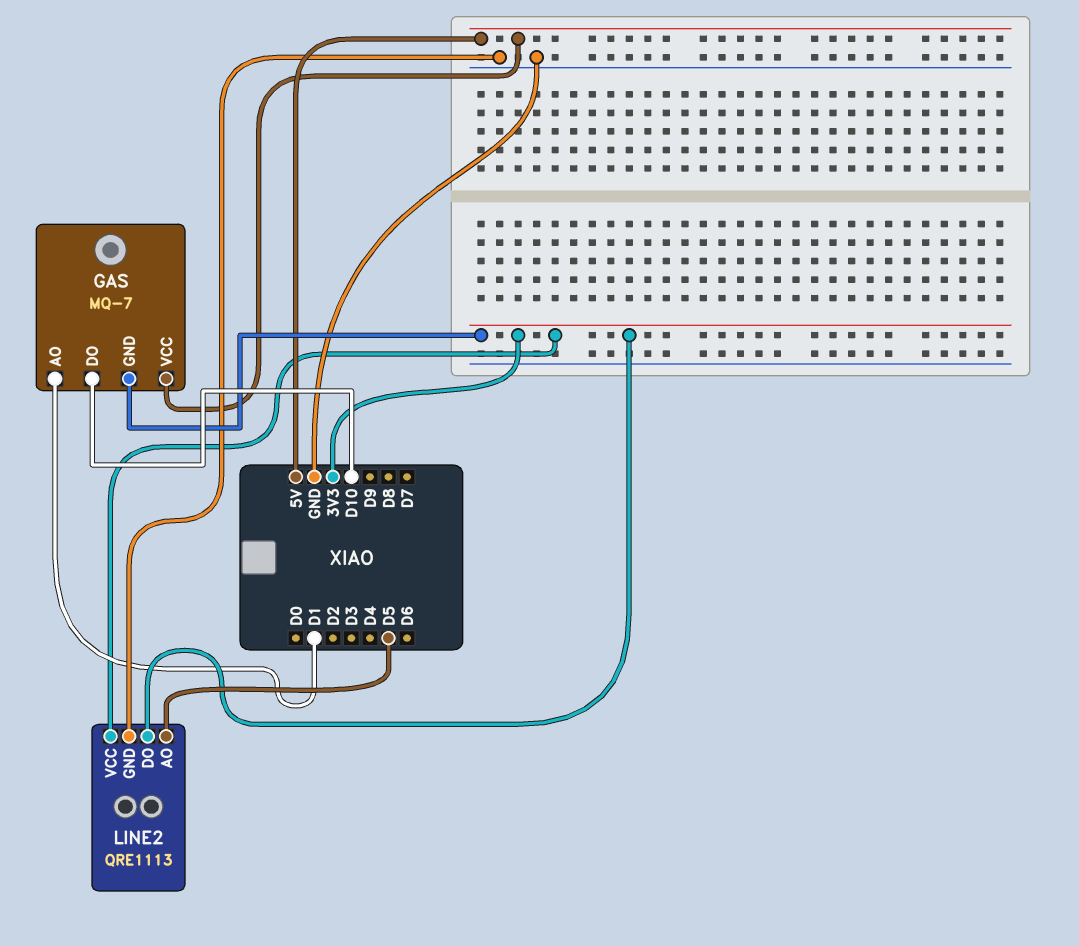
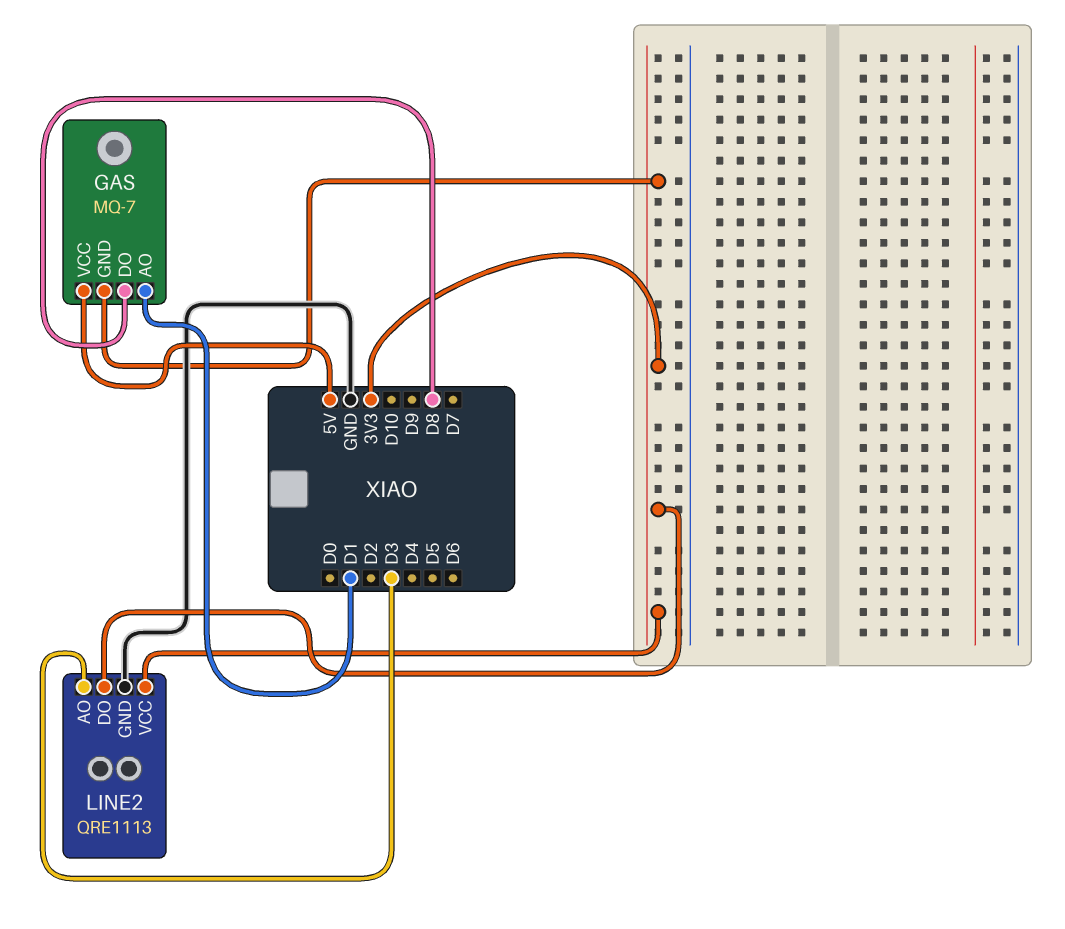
GAS pin DO: D10 -> D8
LINE2 pin AO: D5 -> D3

